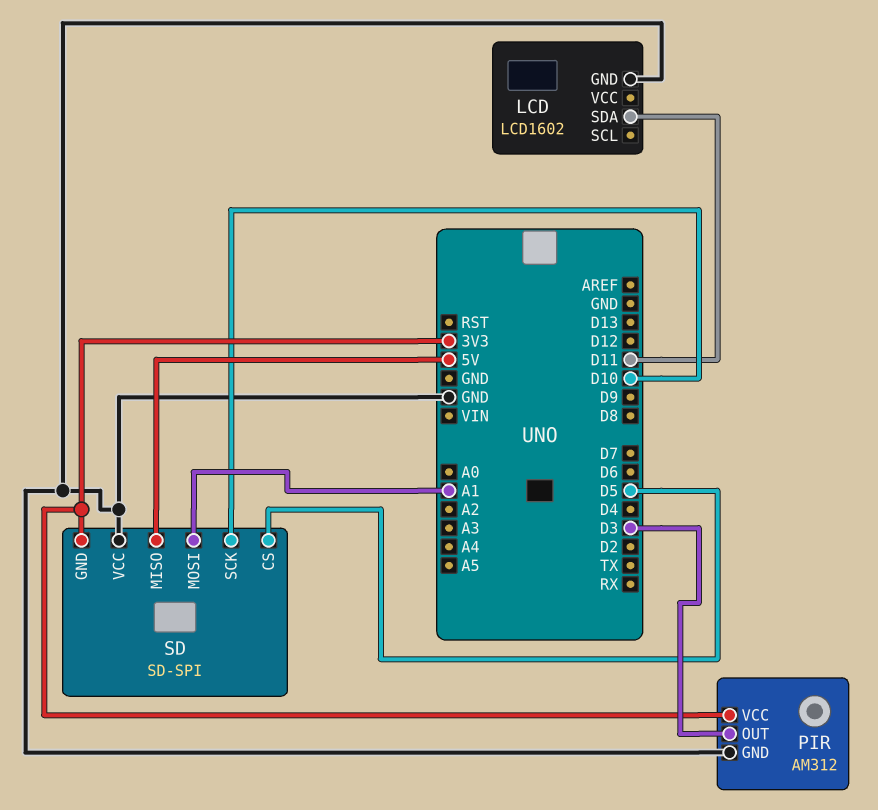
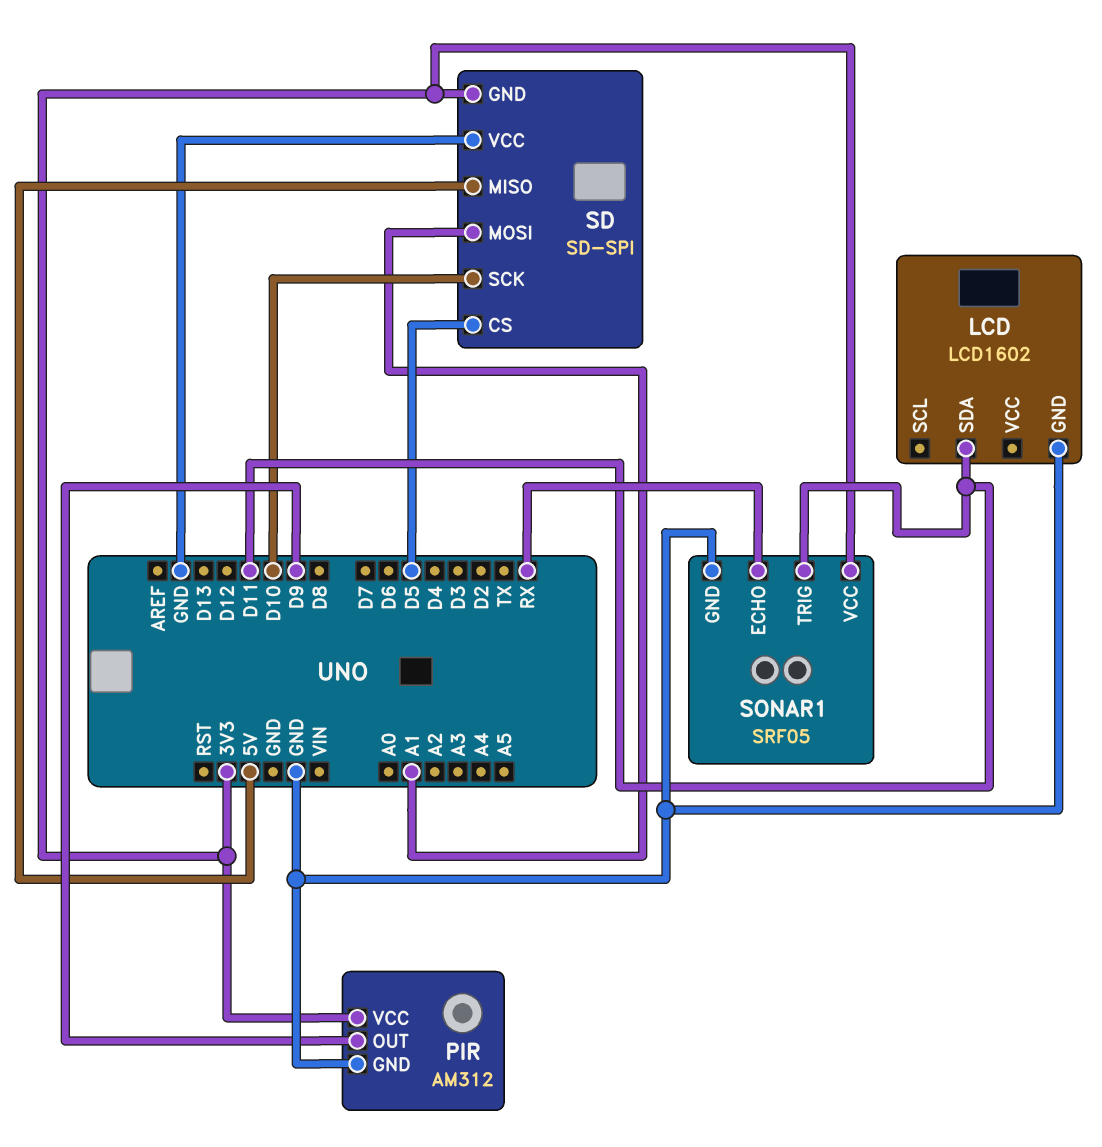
PIR pin OUT: D3 -> D9
SONAR1: none -> SRF05
SONAR1 pin ECHO: none -> RX
SONAR1 pin GND: none -> GND
SONAR1 pin TRIG: none -> D11
SONAR1 pin VCC: none -> 3V3

